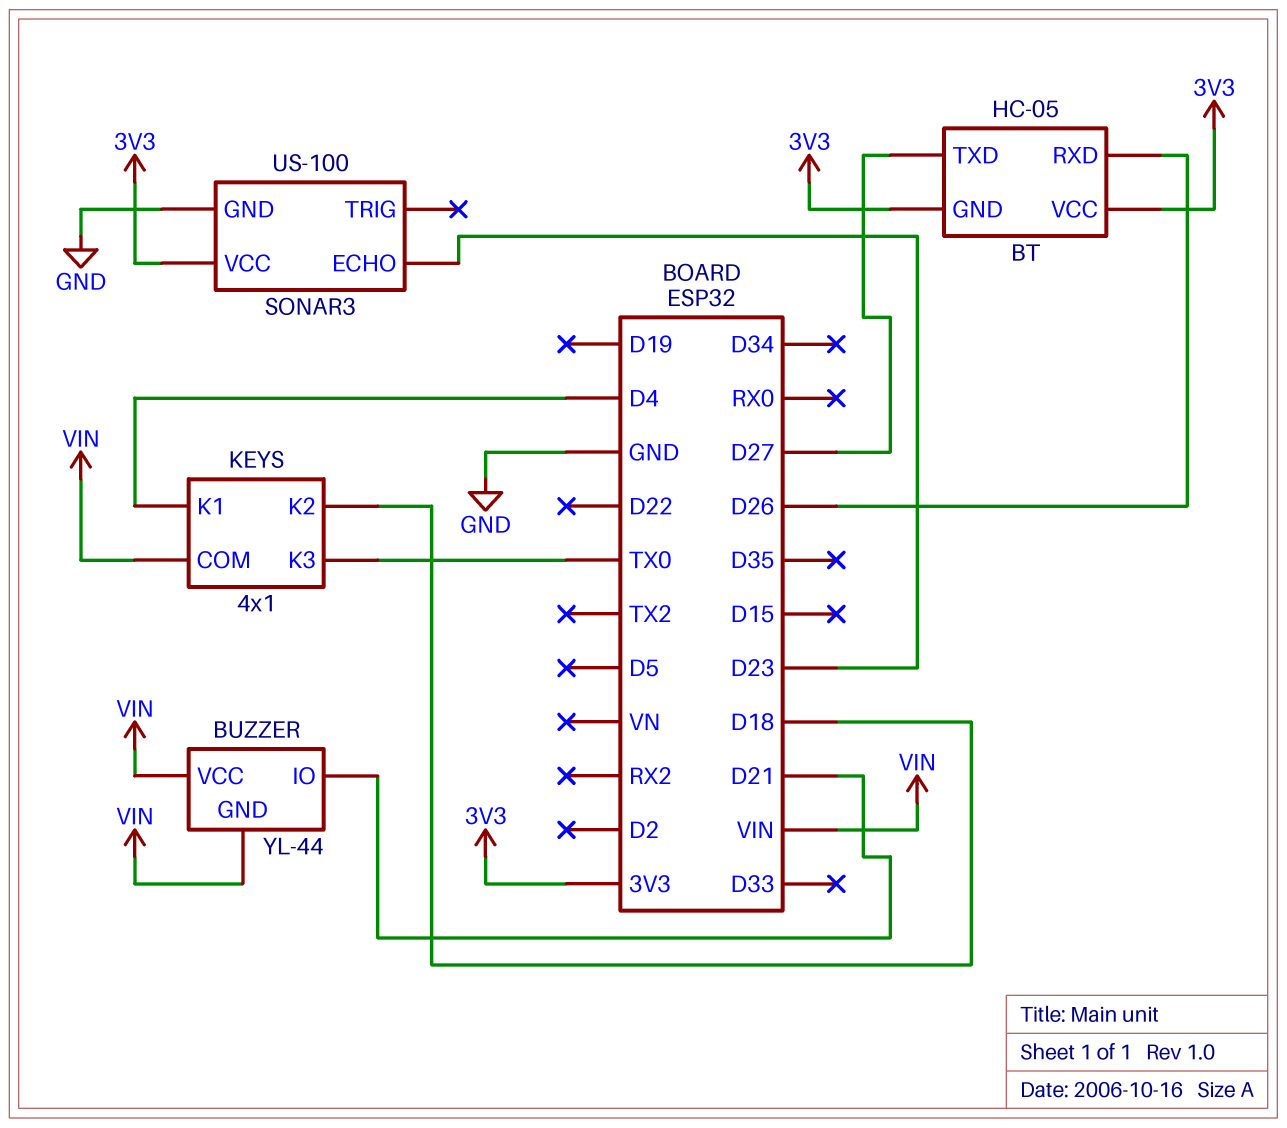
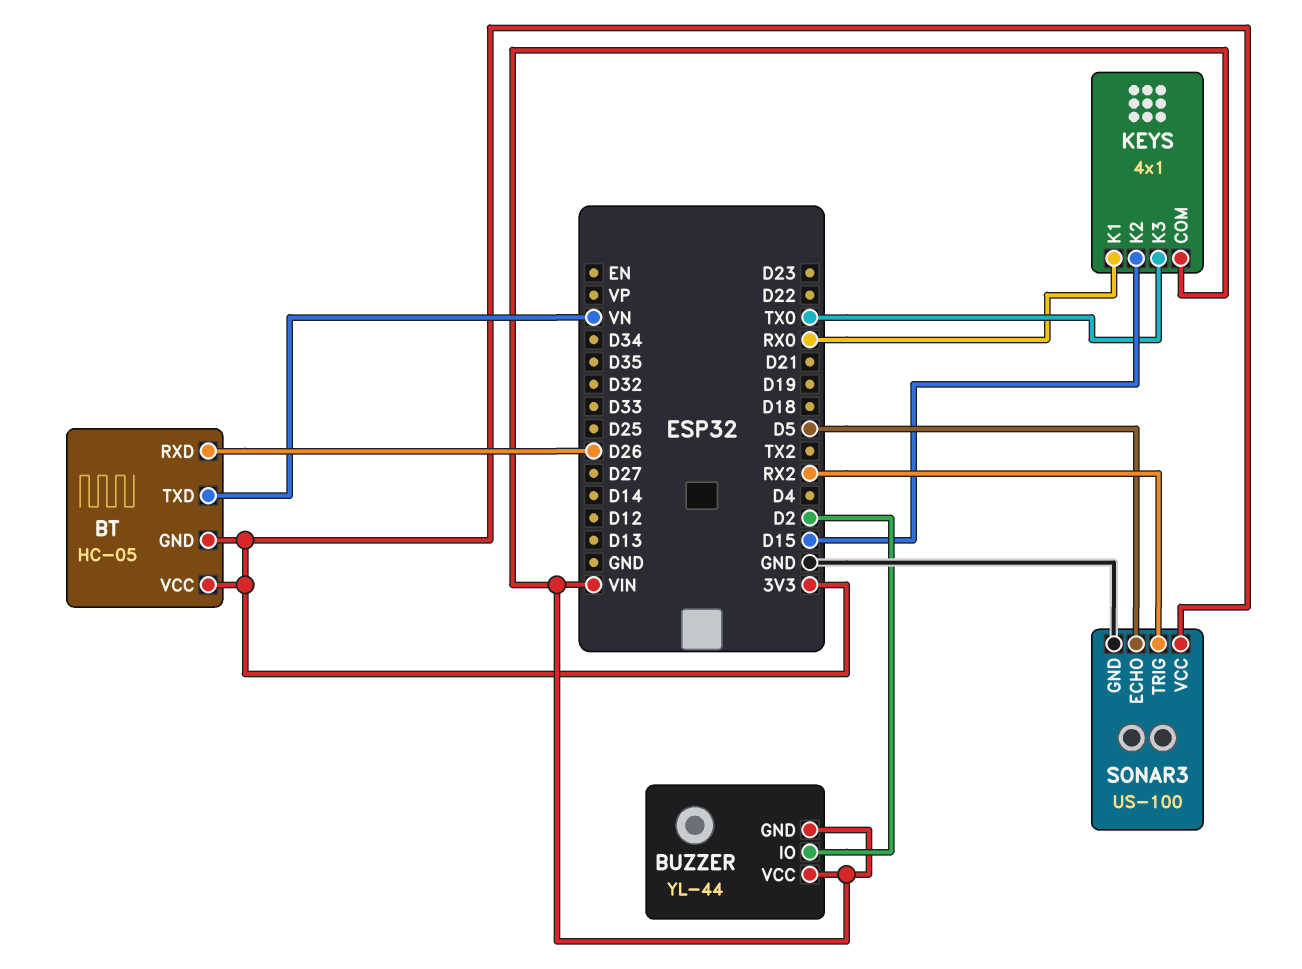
BT pin TXD: D27 -> VN
BUZZER pin IO: D21 -> D2
KEYS pin K1: D4 -> RX0
KEYS pin K2: D18 -> D15
SONAR3 pin ECHO: D23 -> D5
SONAR3 pin TRIG: none -> RX2

